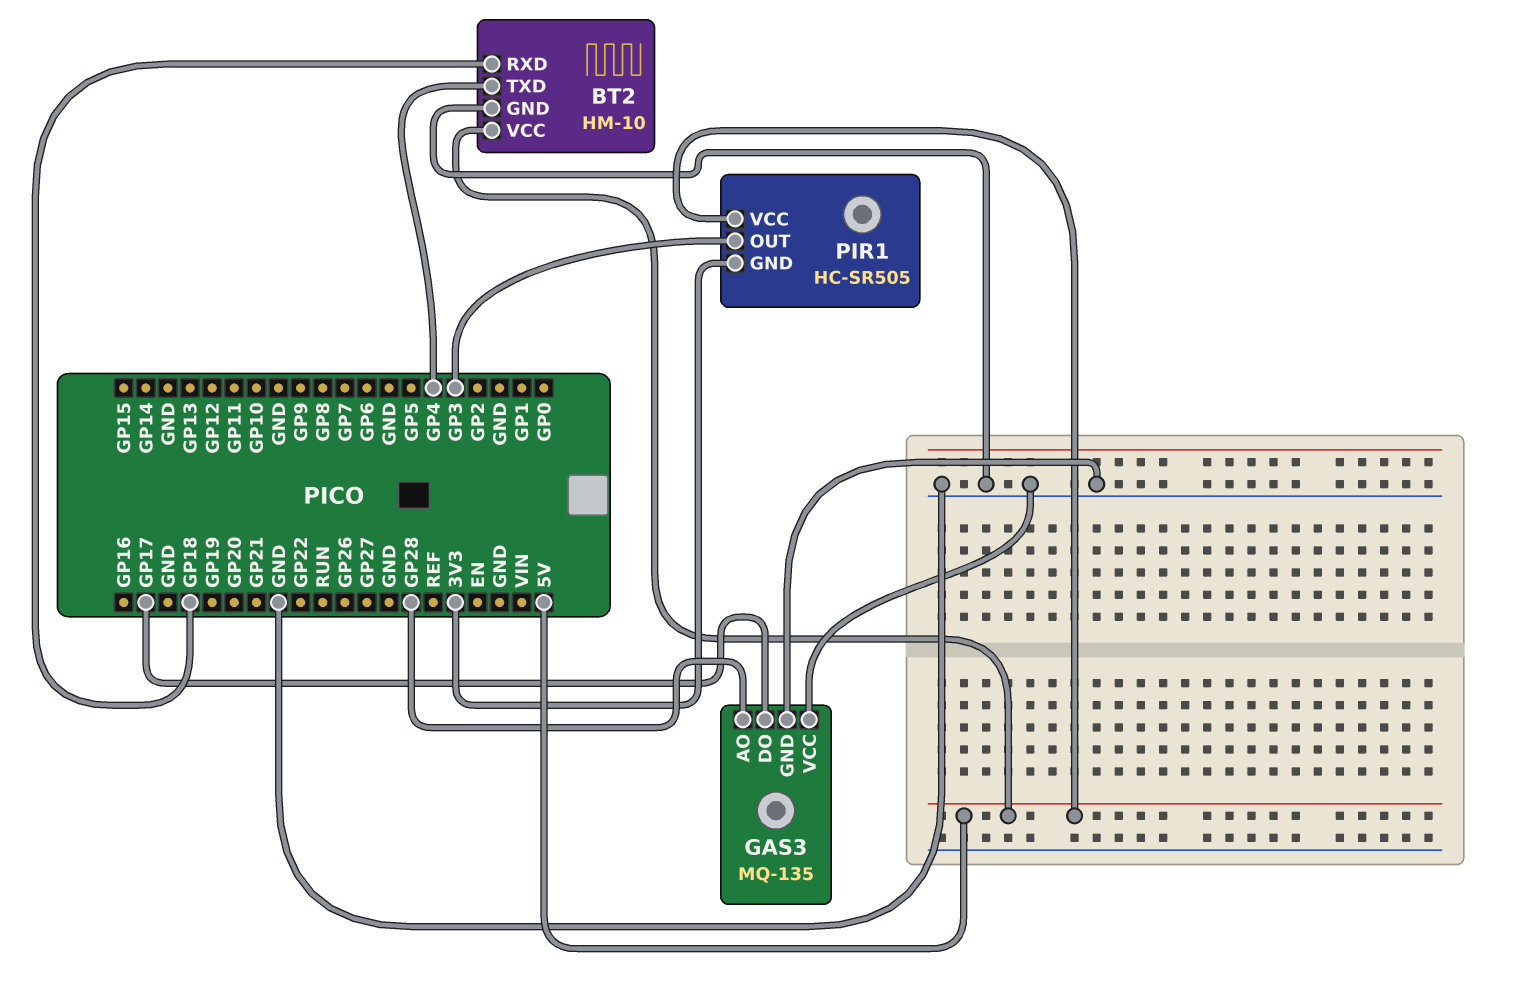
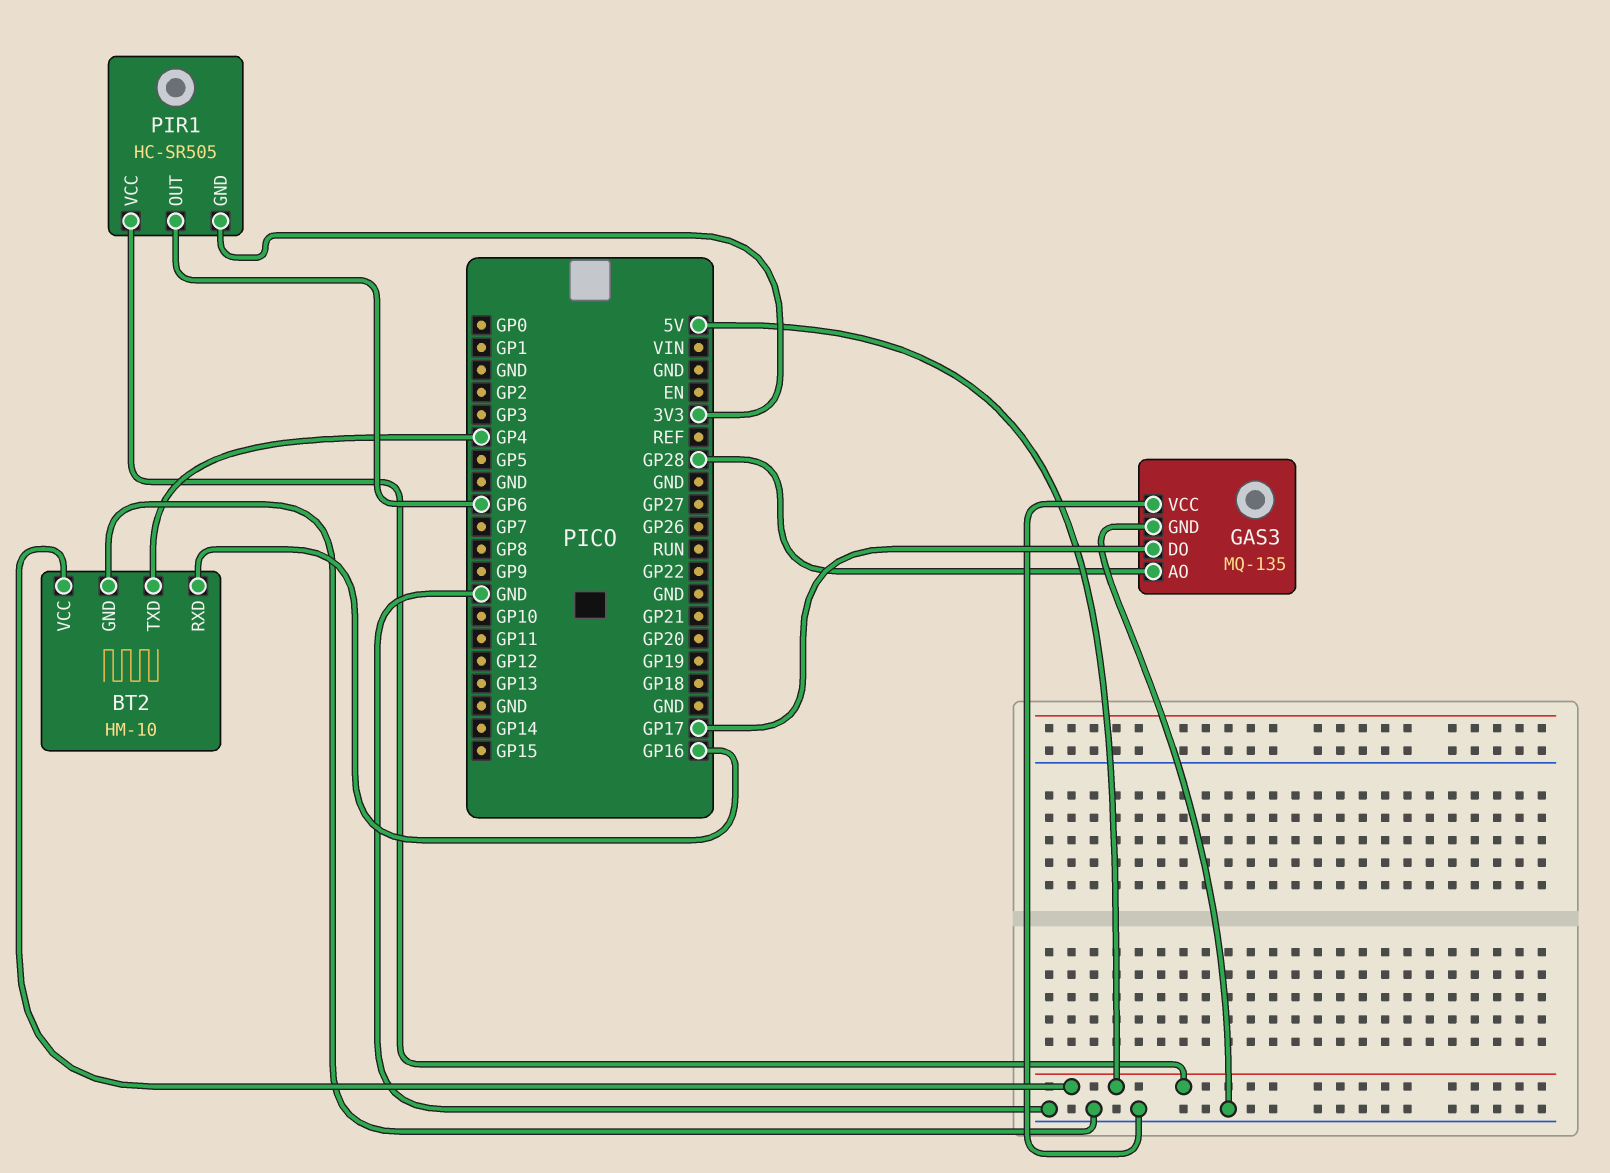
BT2 pin RXD: GP18 -> GP16
PIR1 pin OUT: GP3 -> GP6

